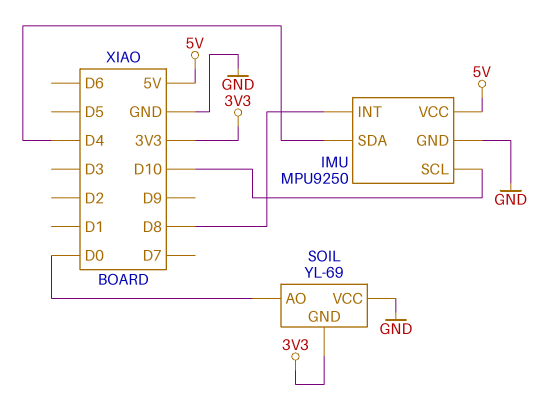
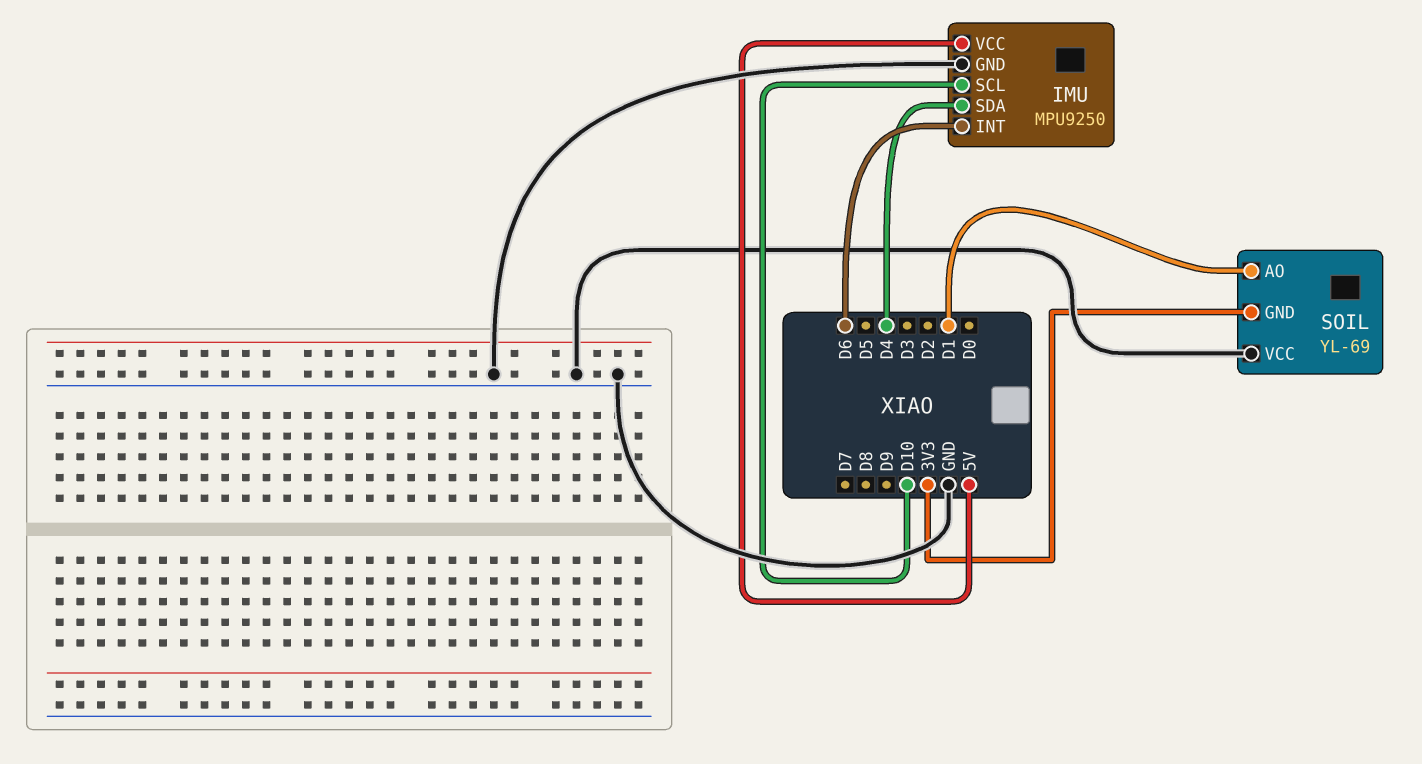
IMU pin INT: D8 -> D6
SOIL pin AO: D0 -> D1

